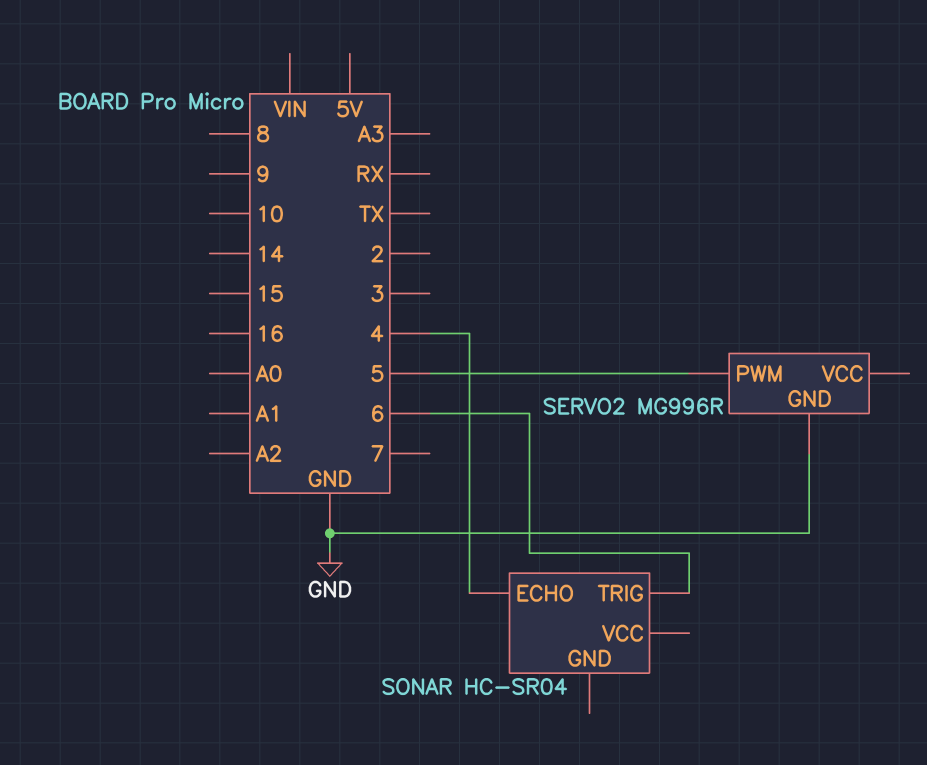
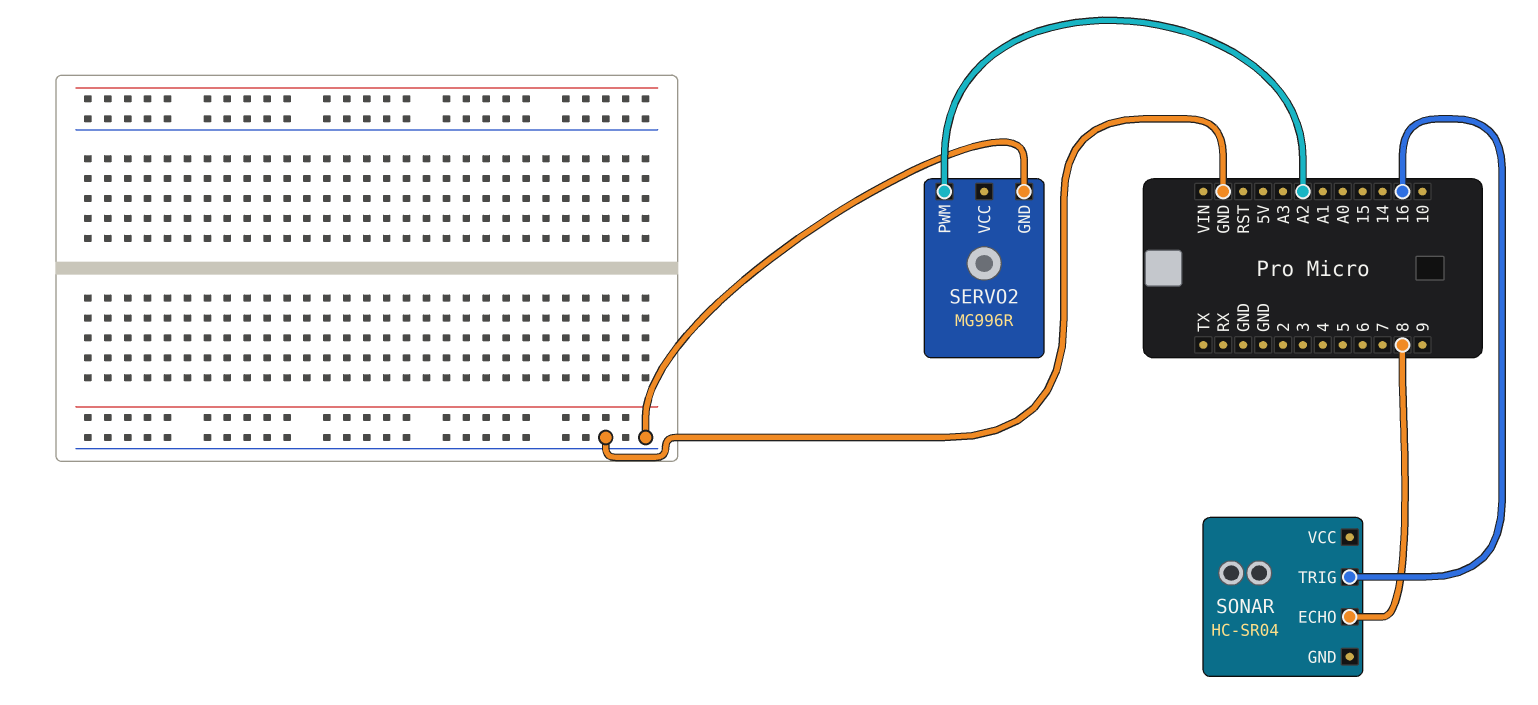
SERVO2 pin PWM: 5 -> A2
SONAR pin ECHO: 4 -> 8
SONAR pin TRIG: 6 -> 16

